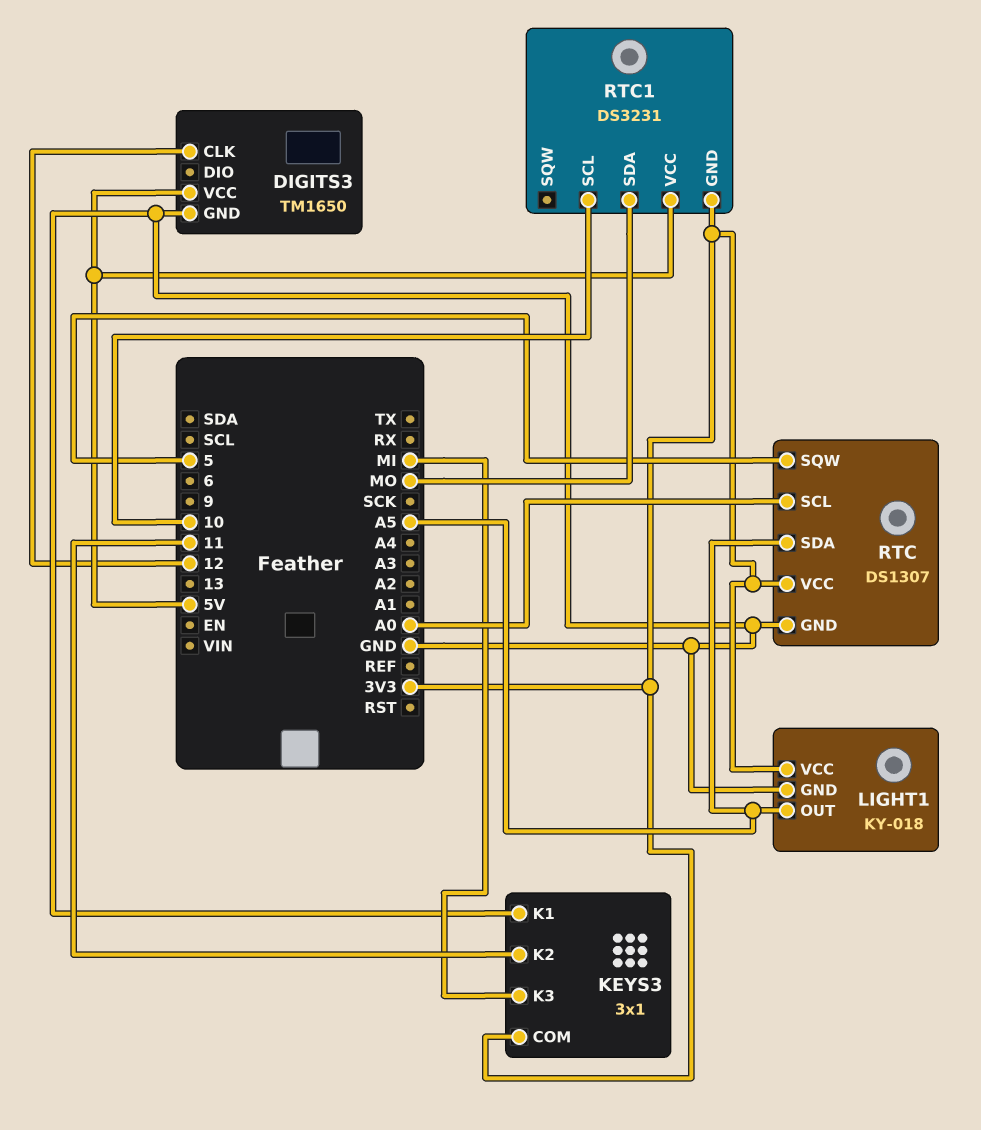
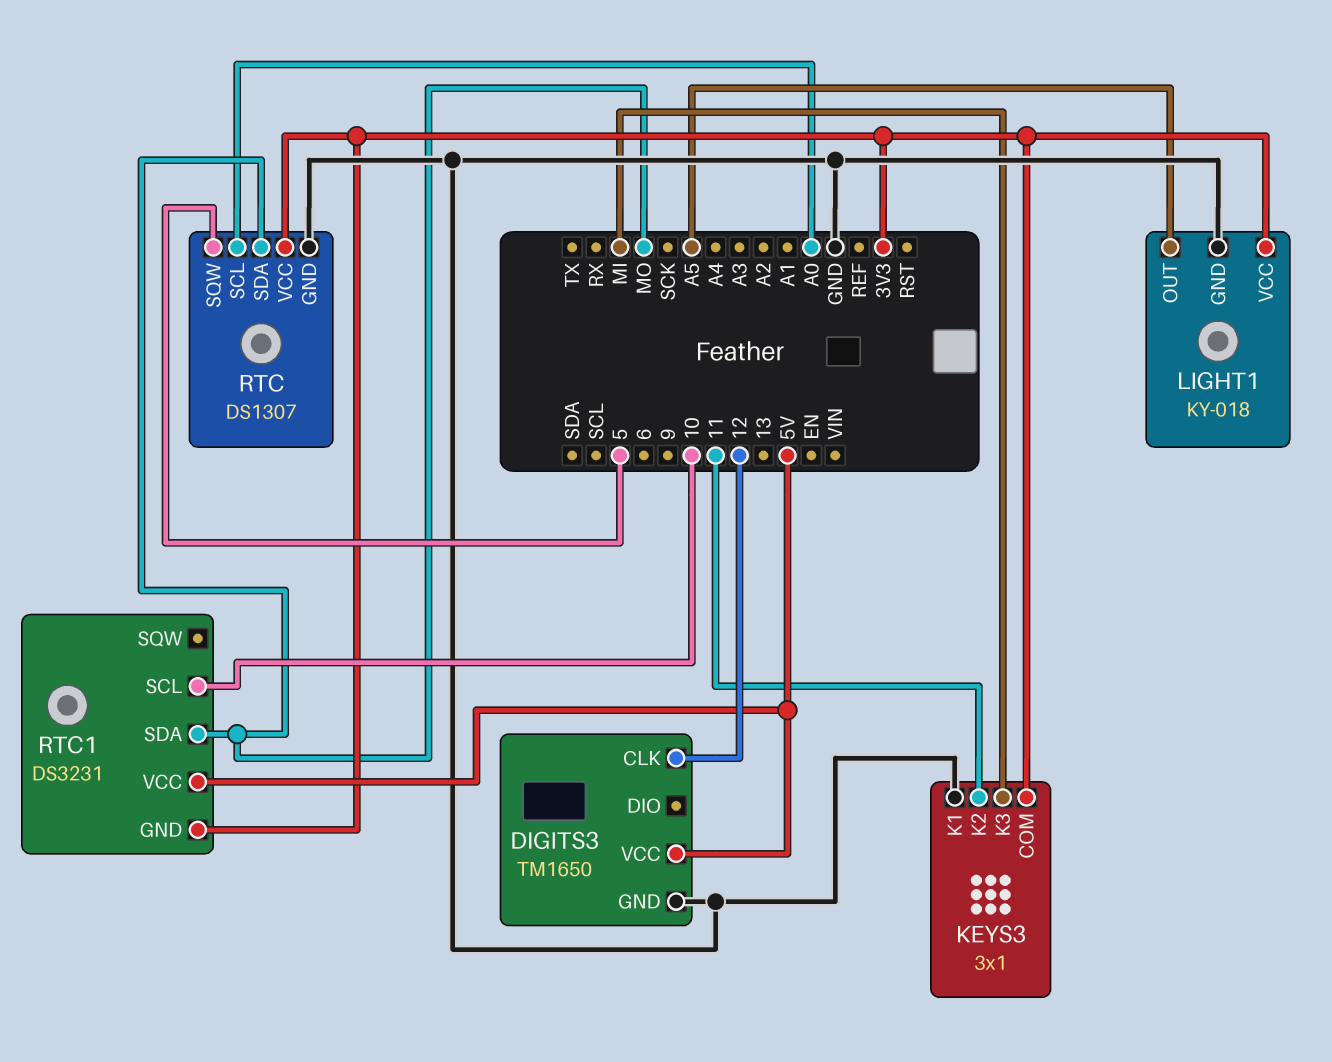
RTC pin SDA: A5 -> MO

